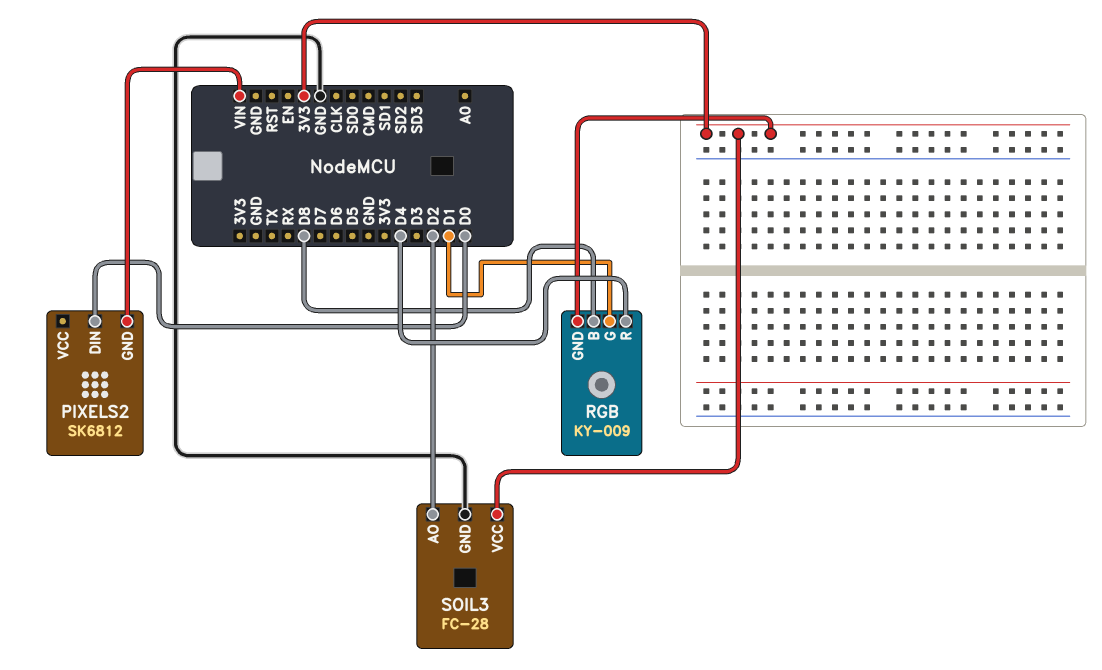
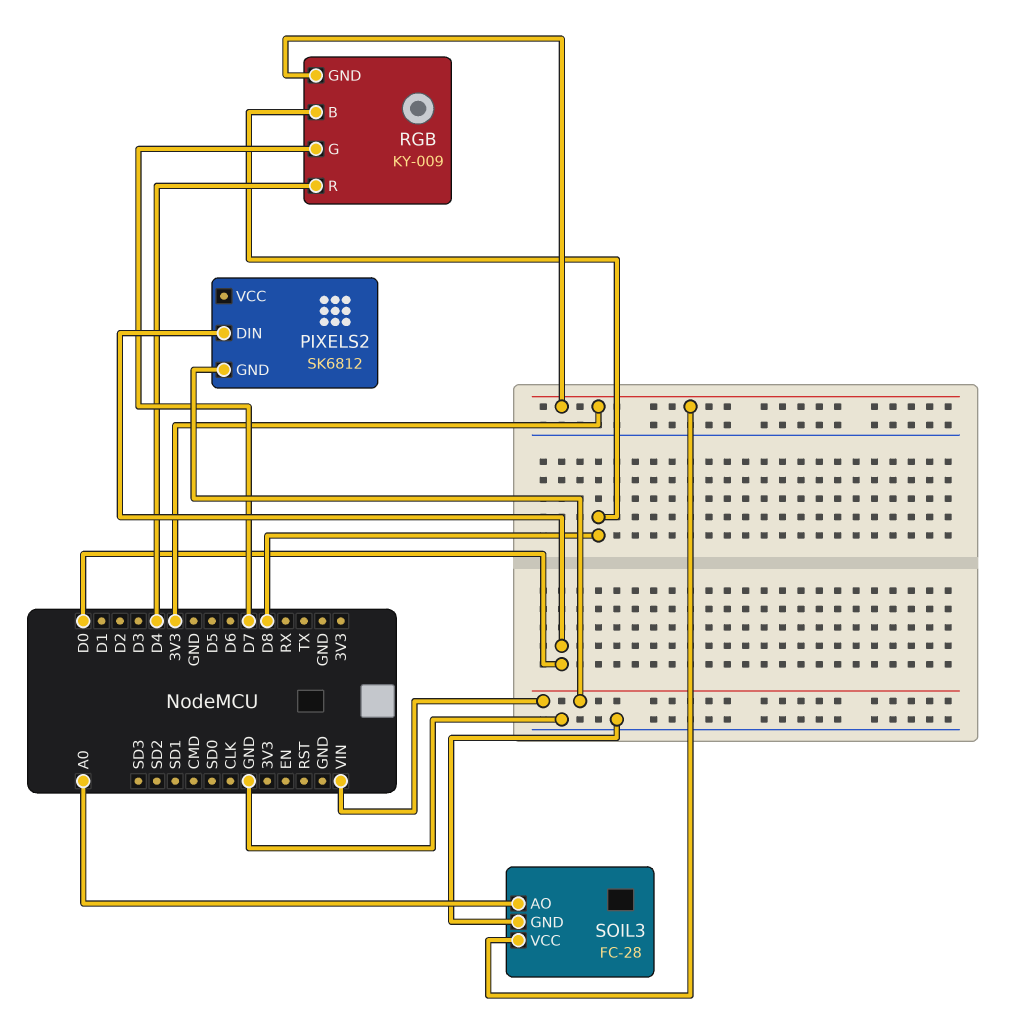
RGB pin G: D1 -> D7
SOIL3 pin AO: D2 -> A0

